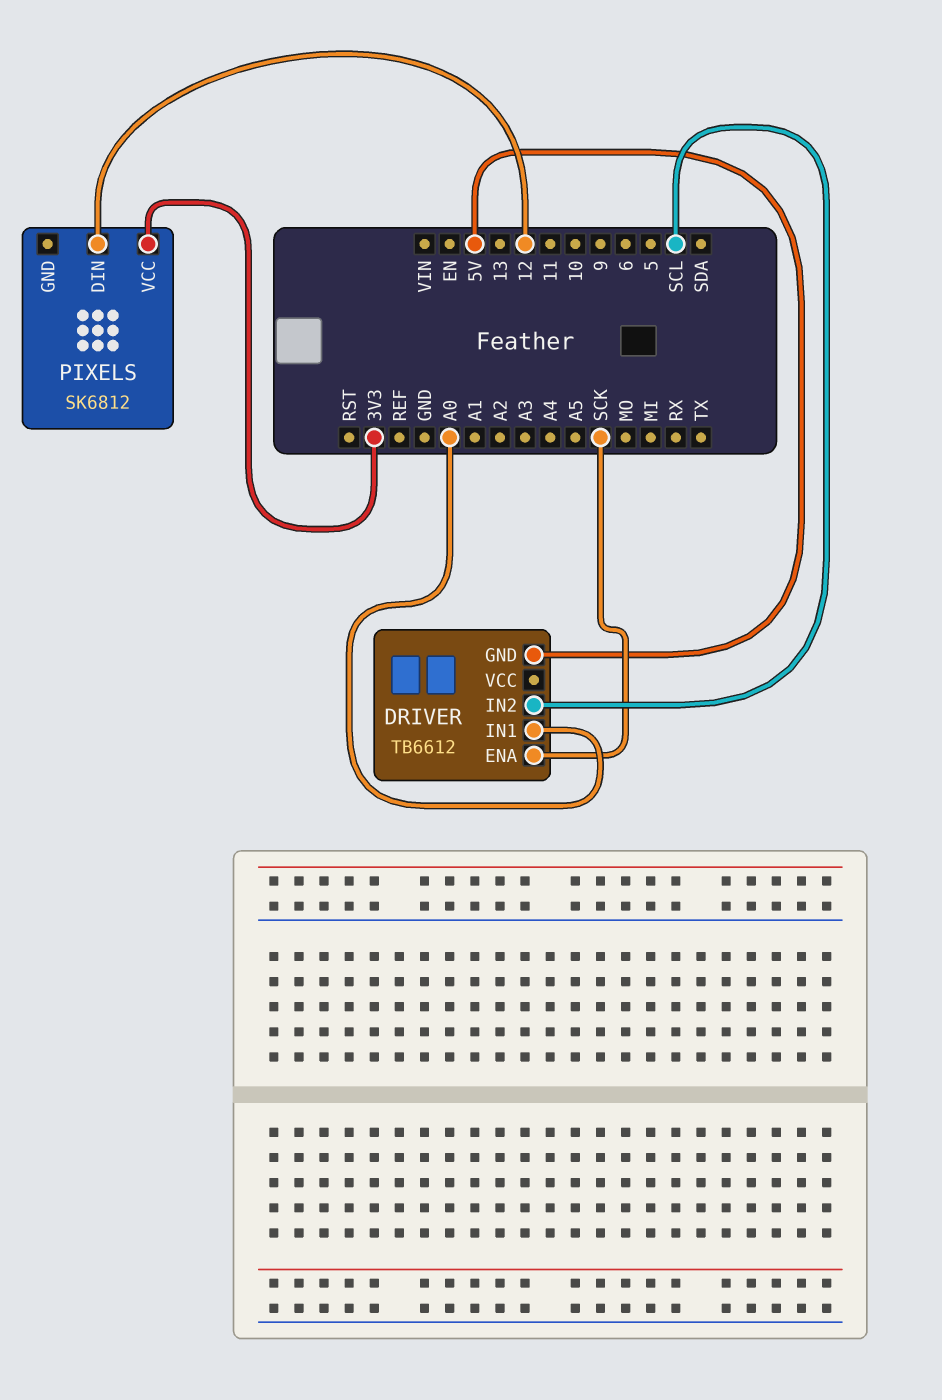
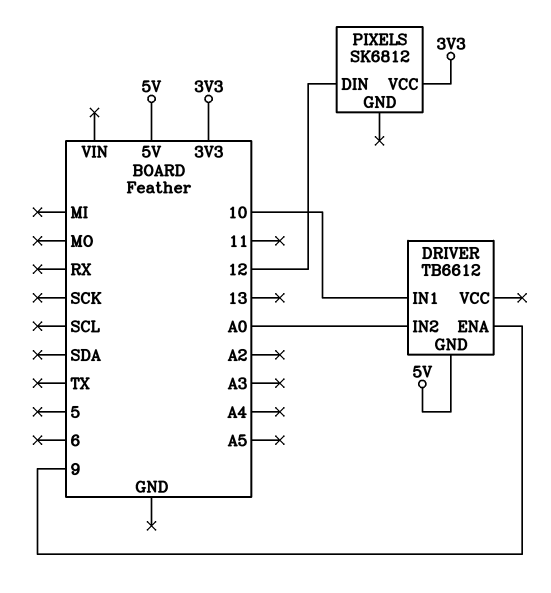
DRIVER pin ENA: SCK -> 9
DRIVER pin IN1: A0 -> 10
DRIVER pin IN2: SCL -> A0

